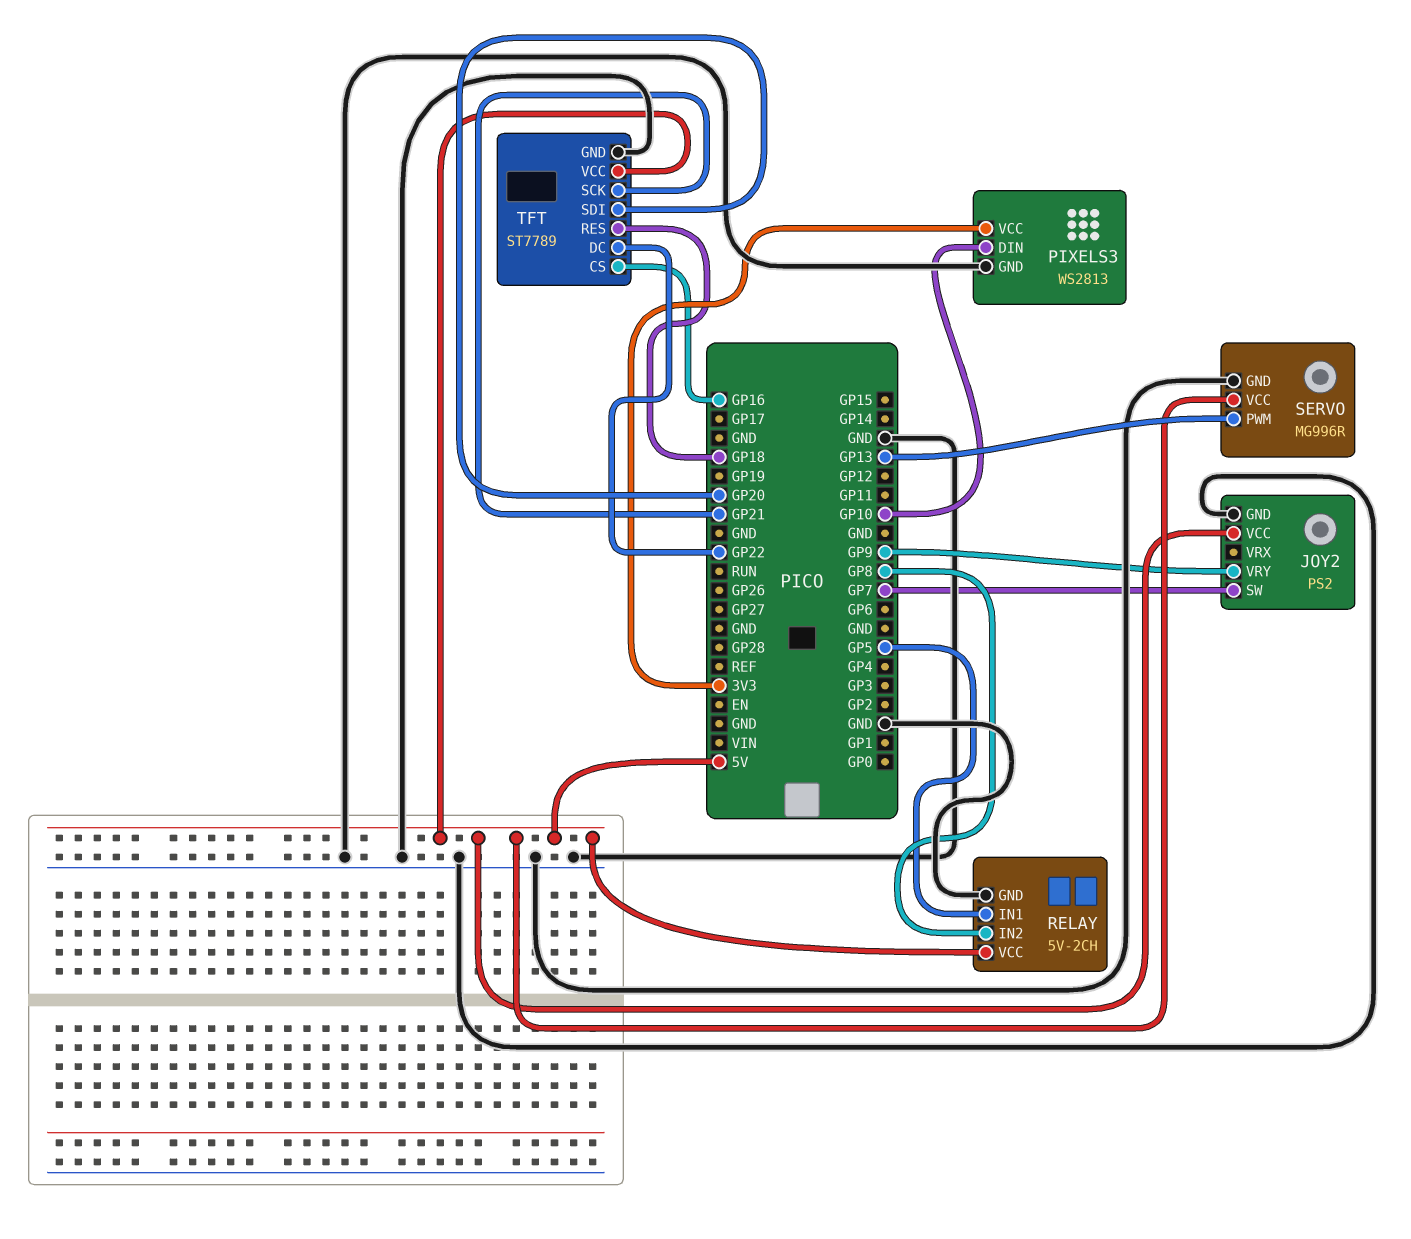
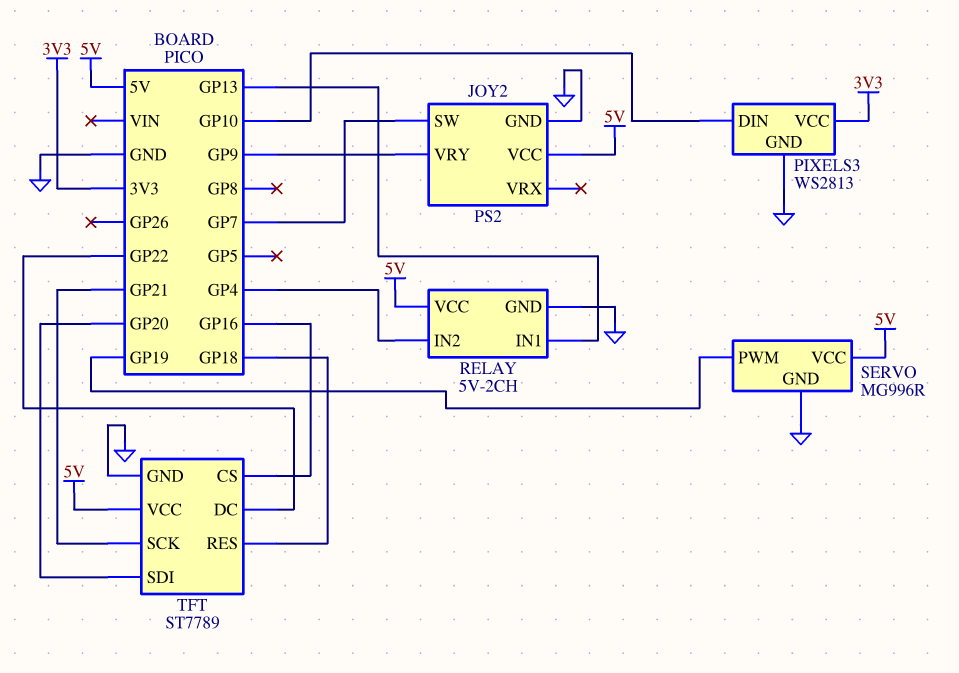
RELAY pin IN1: GP5 -> GP13
RELAY pin IN2: GP8 -> GP4
SERVO pin PWM: GP13 -> GP19

